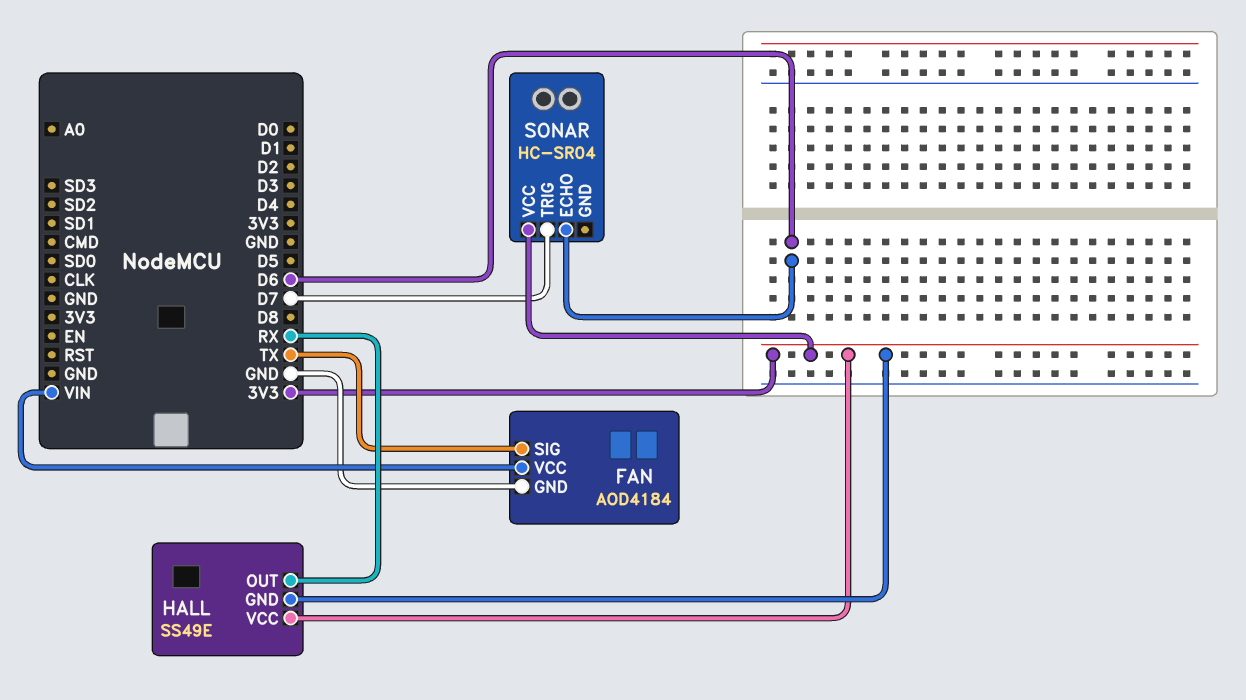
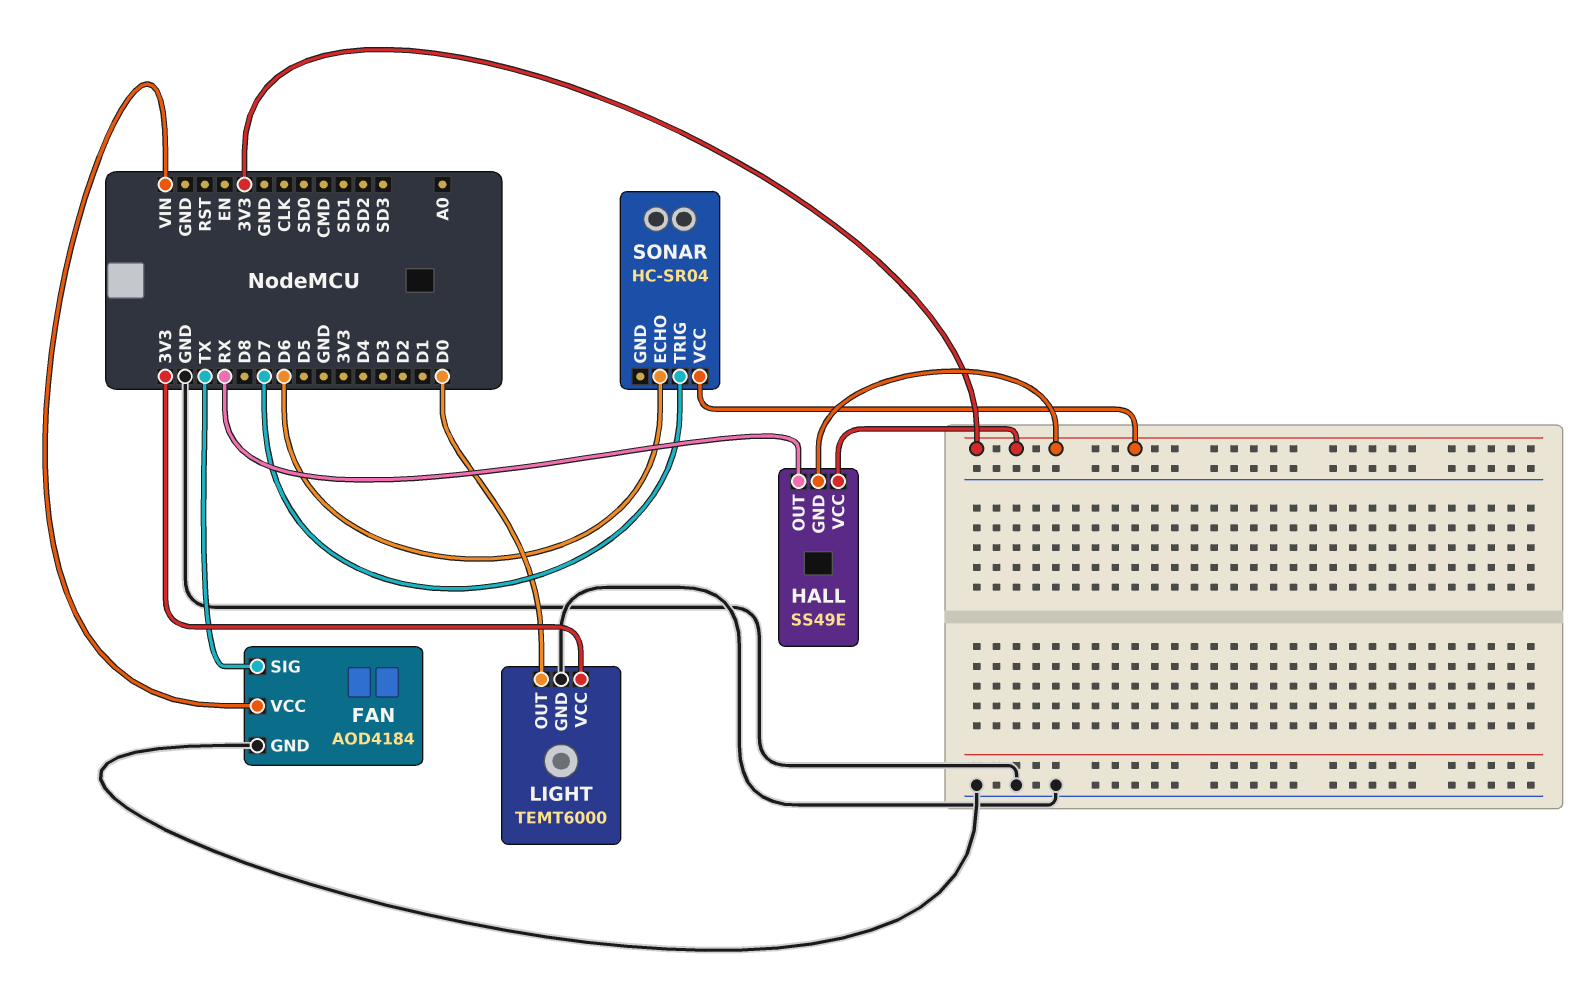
LIGHT: none -> TEMT6000
LIGHT pin GND: none -> GND
LIGHT pin OUT: none -> D0
LIGHT pin VCC: none -> 3V3

